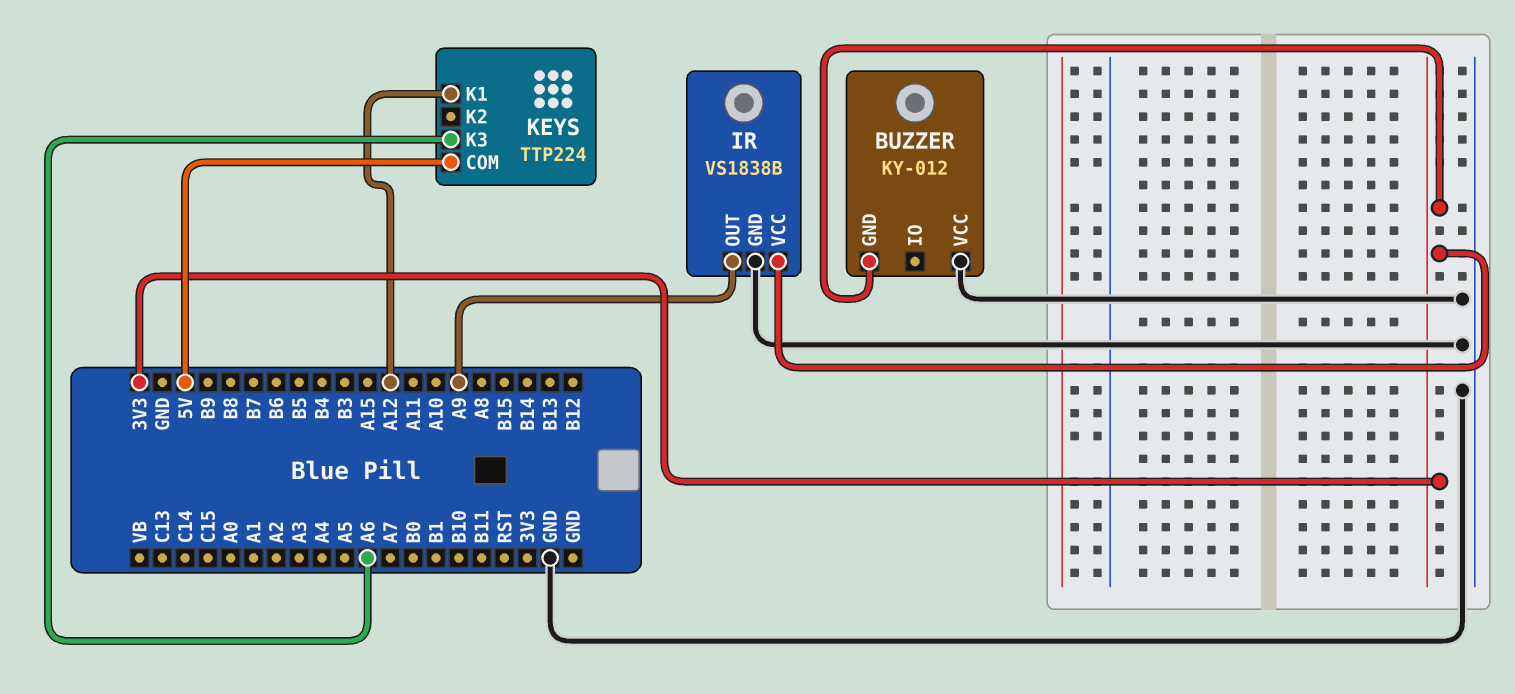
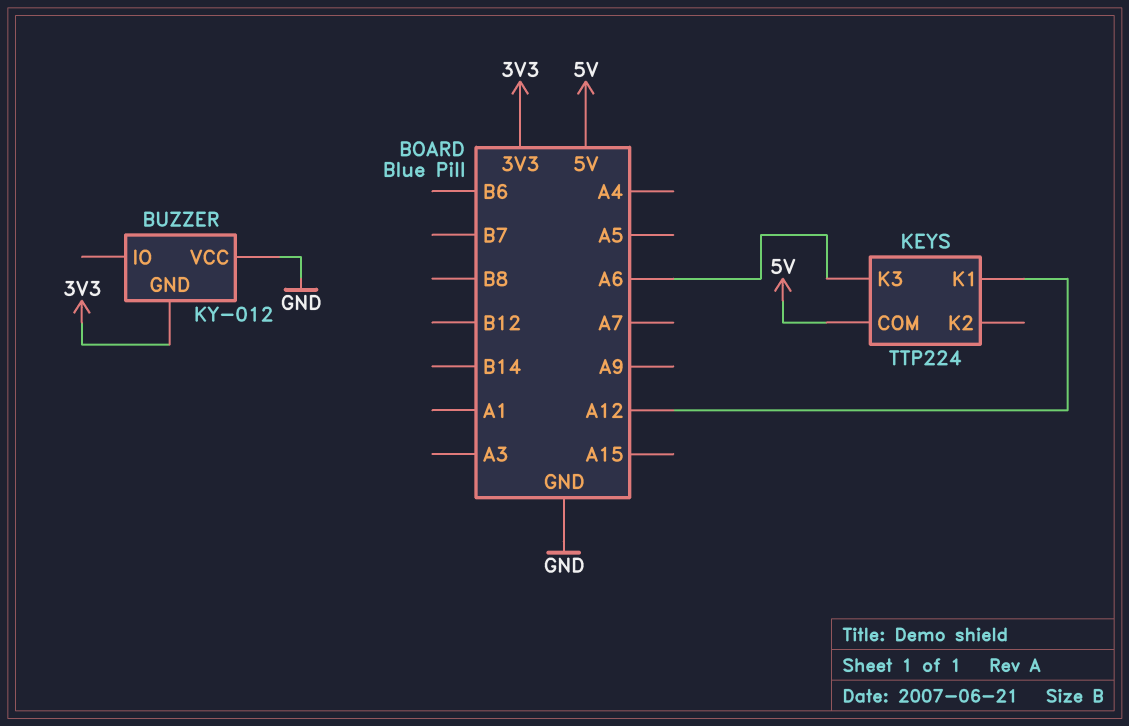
IR: VS1838B -> none
IR pin GND: GND -> none
IR pin OUT: A9 -> none
IR pin VCC: 3V3 -> none

